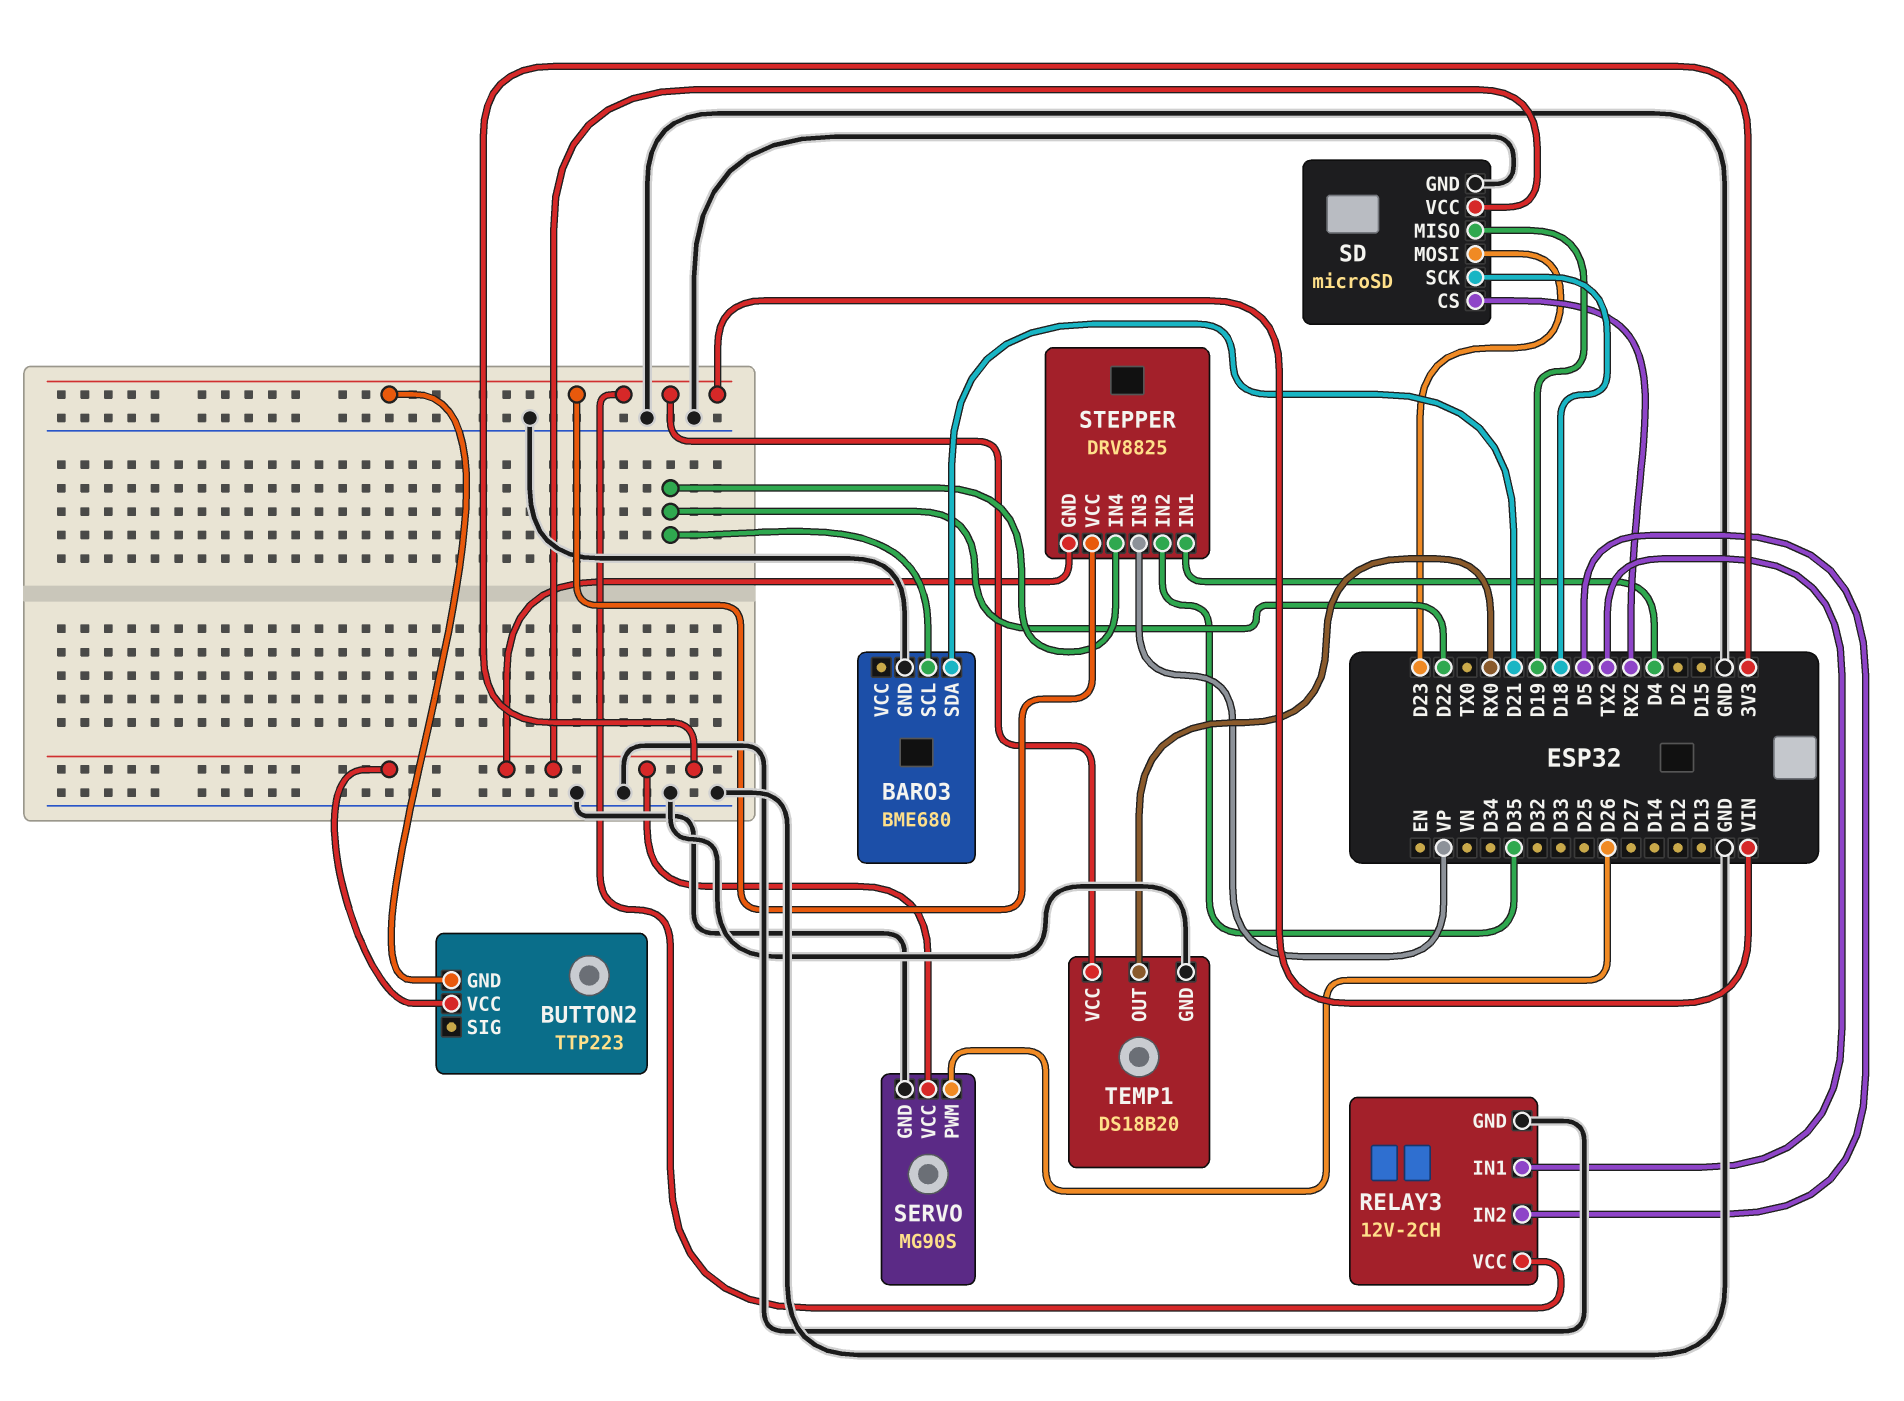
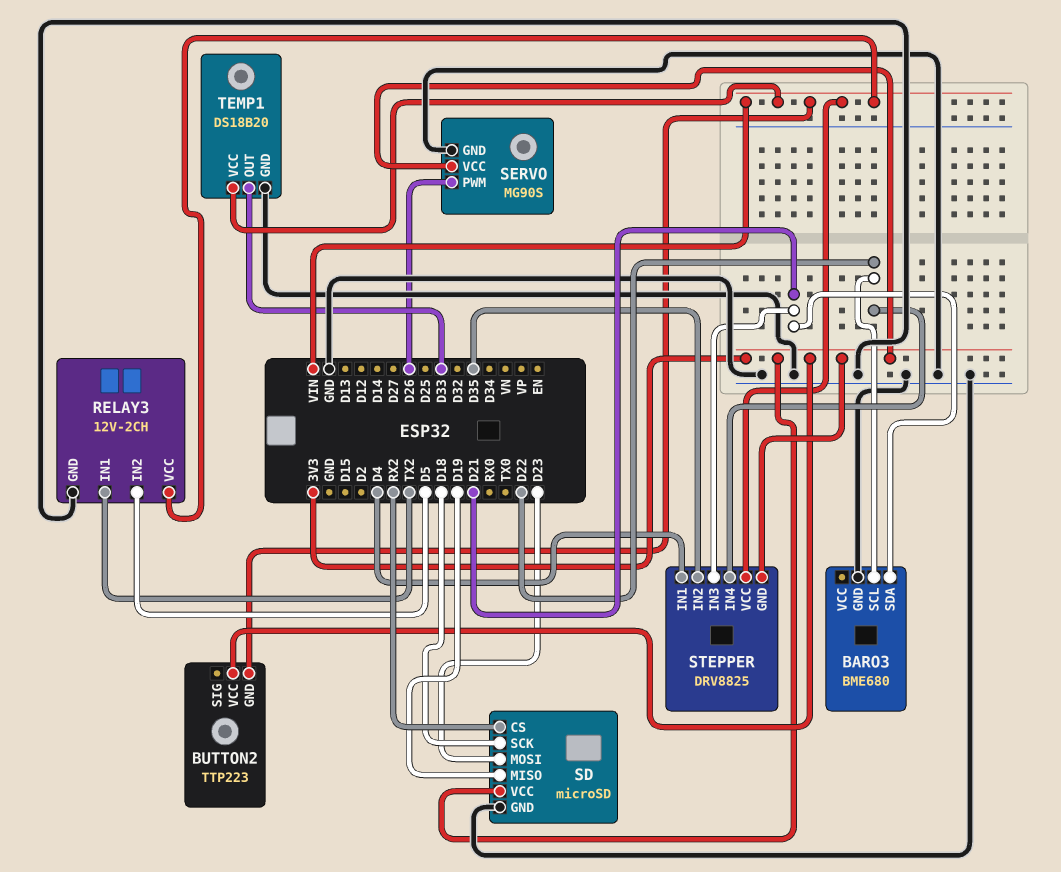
STEPPER pin IN3: VP -> D21
TEMP1 pin OUT: RX0 -> D33

